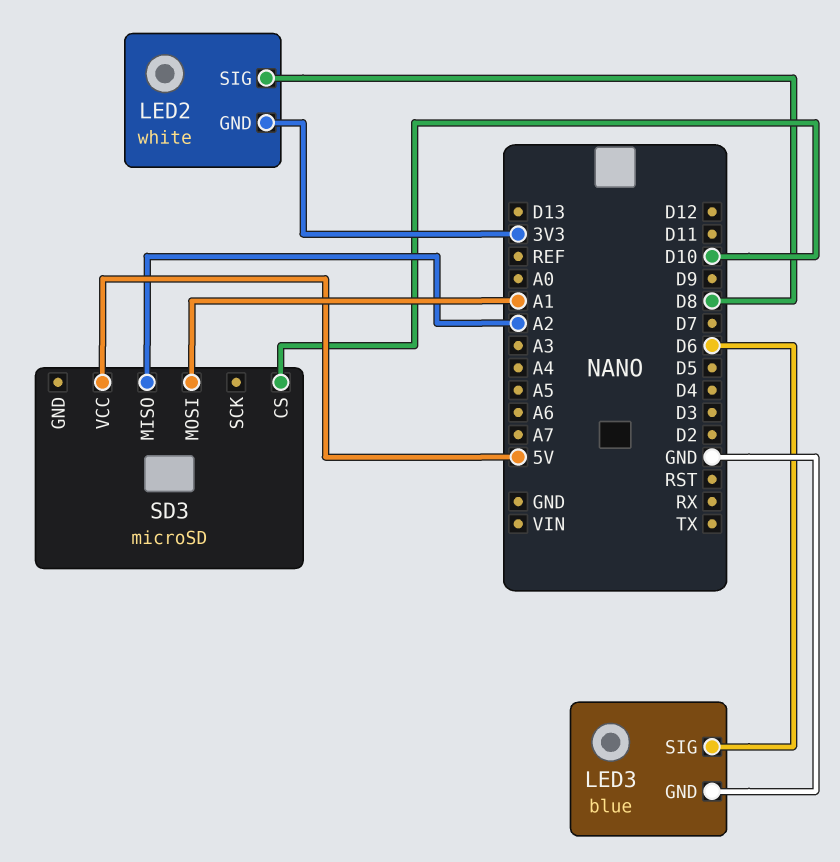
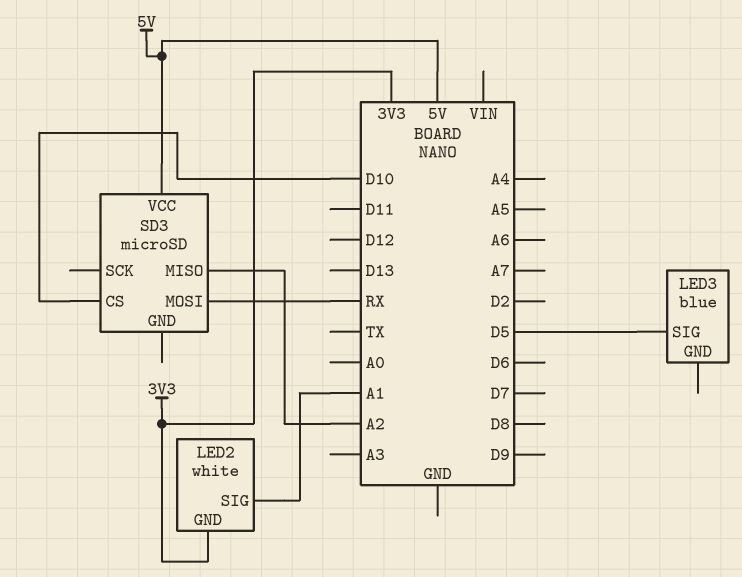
LED2 pin SIG: D8 -> A1
LED3 pin GND: GND -> none
LED3 pin SIG: D6 -> D5
SD3 pin MOSI: A1 -> RX

